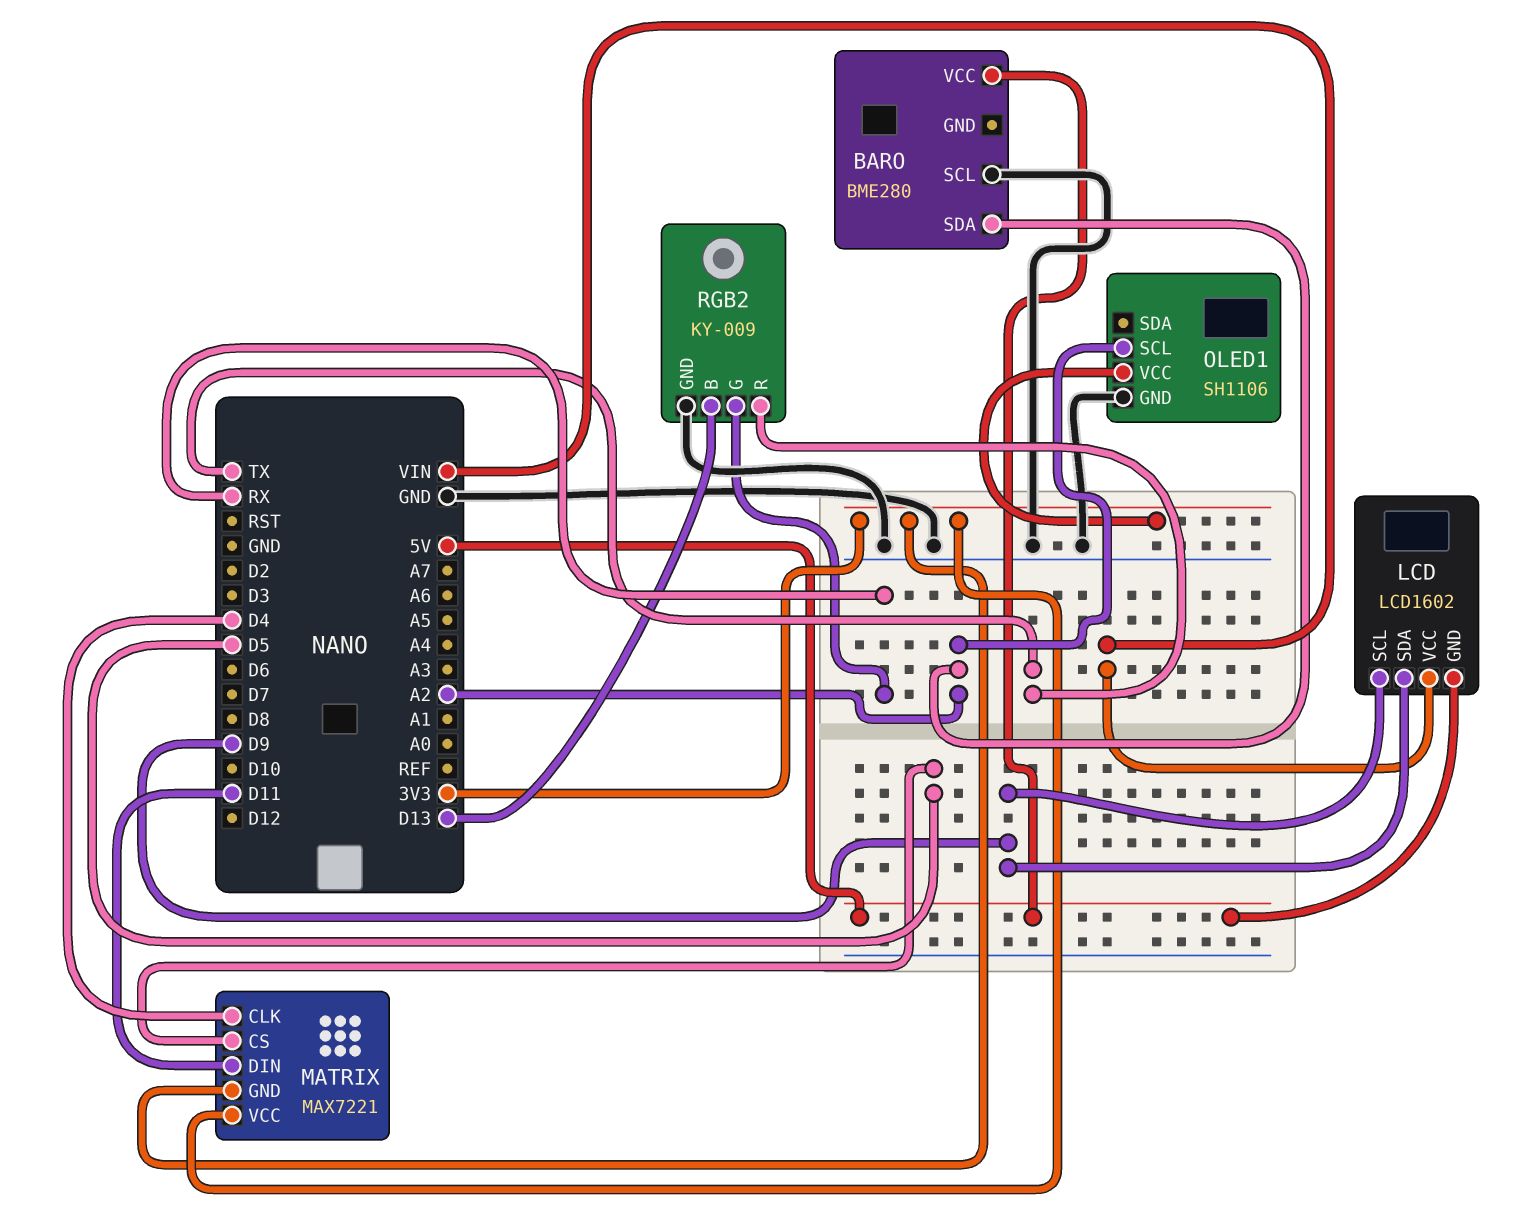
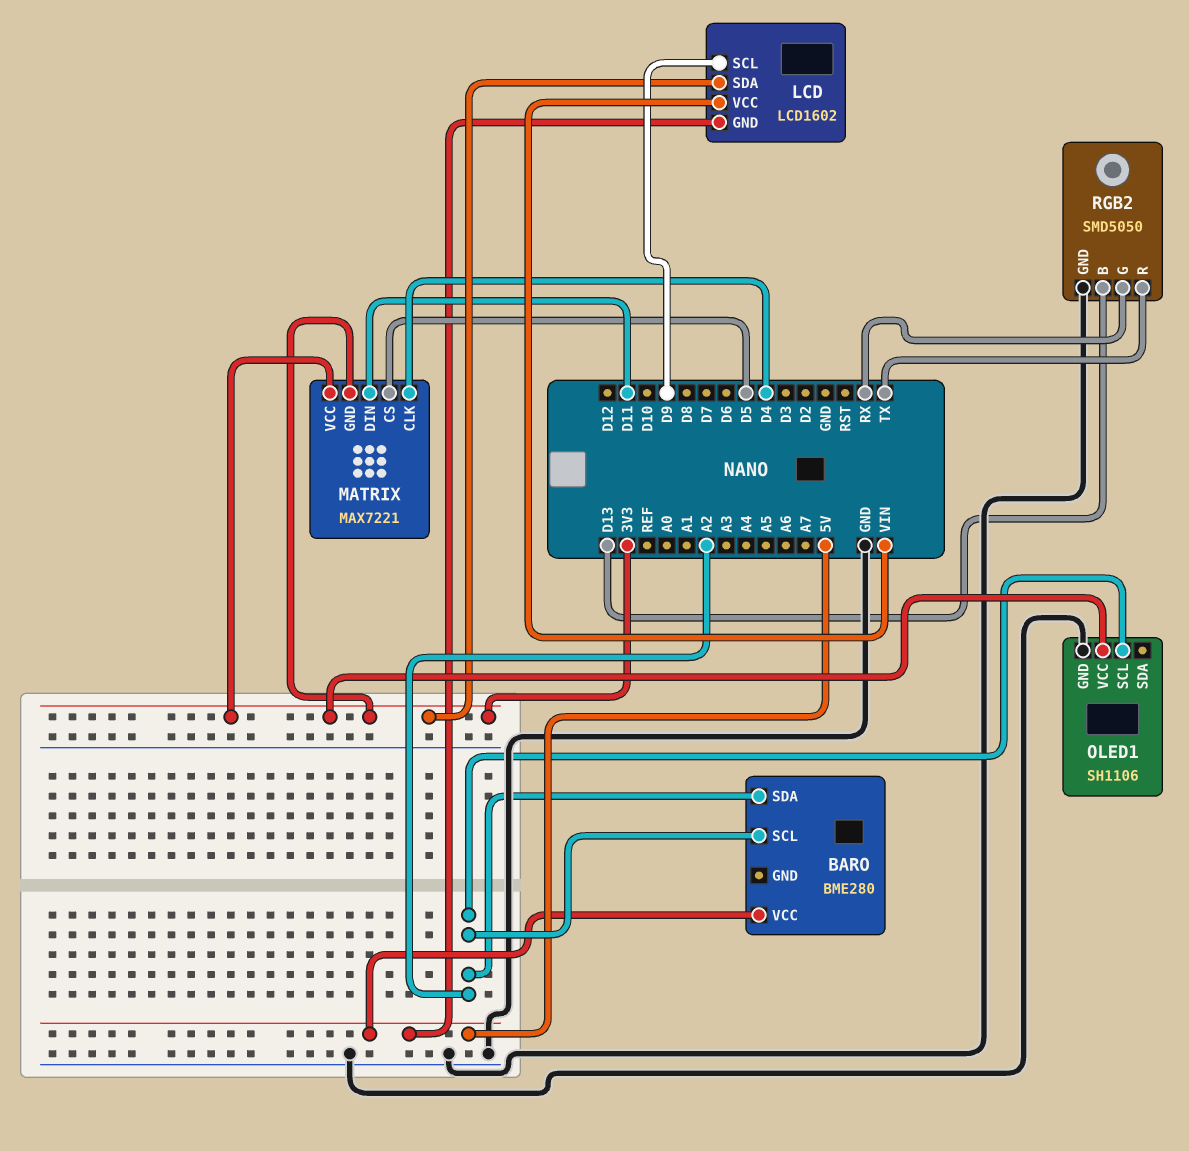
BARO pin SCL: GND -> A2
LCD pin SDA: D9 -> 3V3
RGB2: KY-009 -> SMD5050

